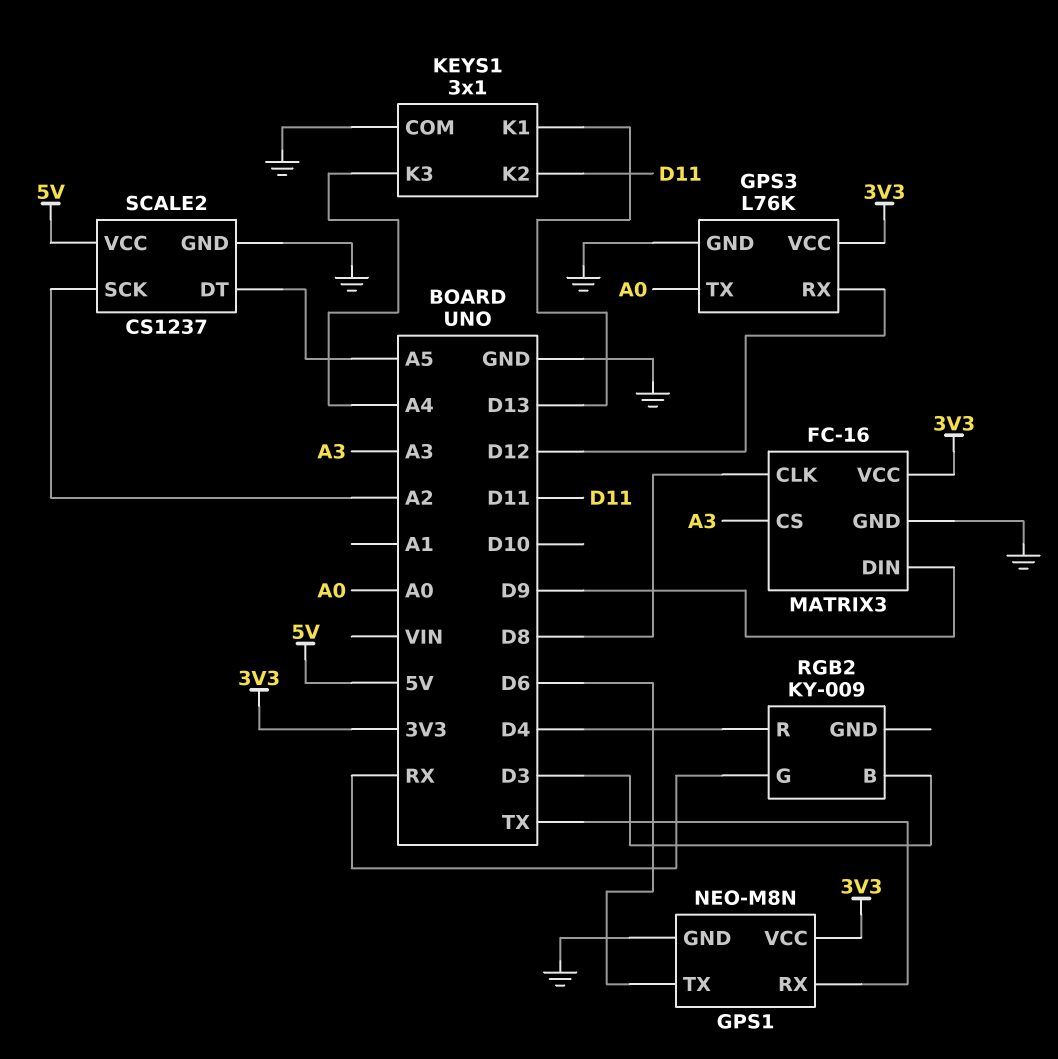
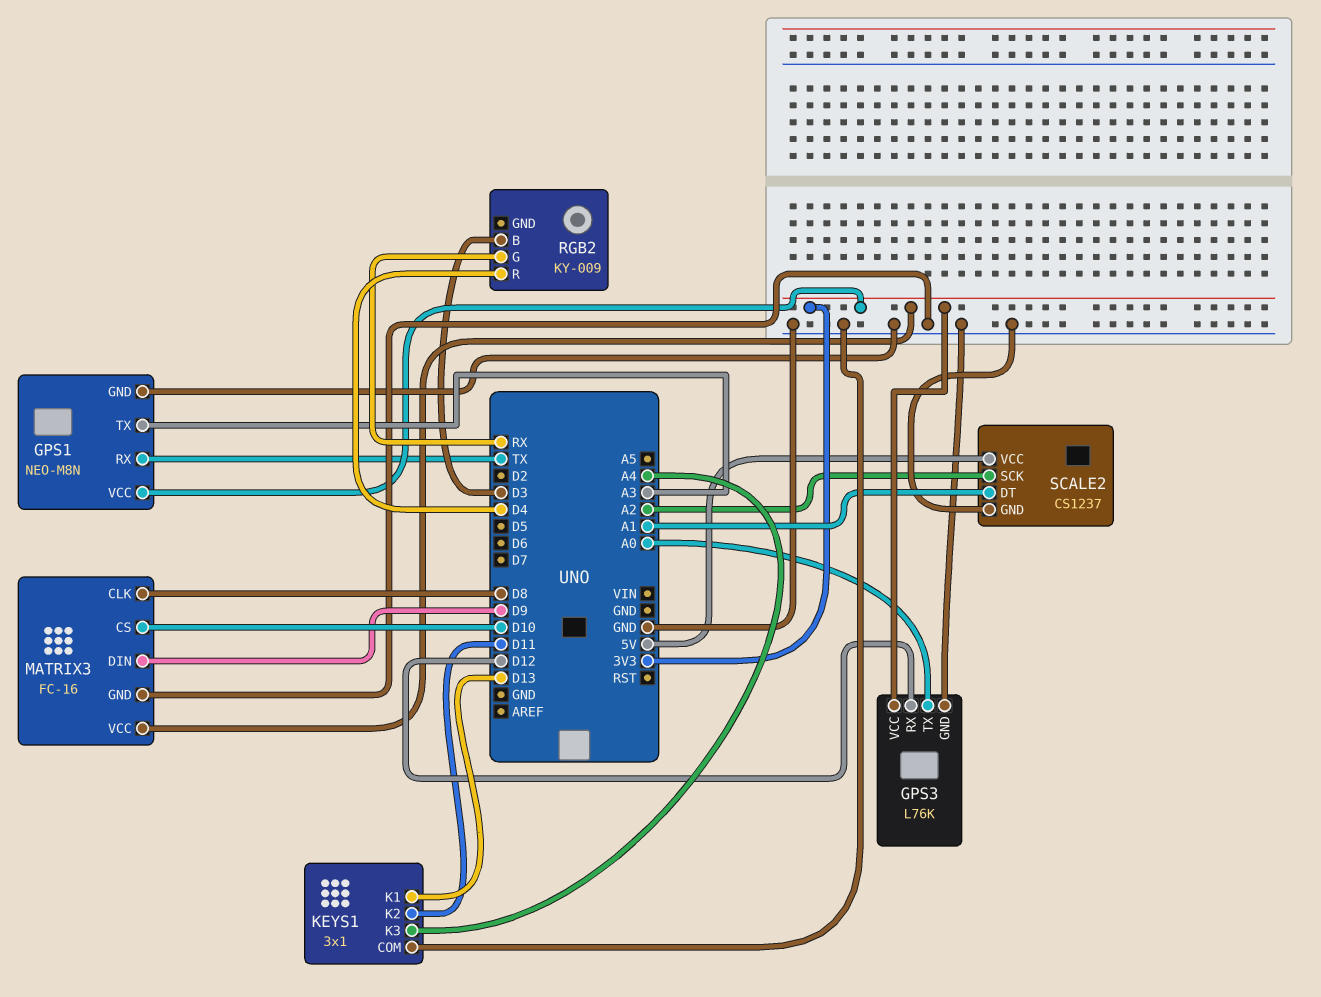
GPS1 pin TX: D6 -> A3
MATRIX3 pin CS: A3 -> D10
SCALE2 pin DT: A5 -> A1

